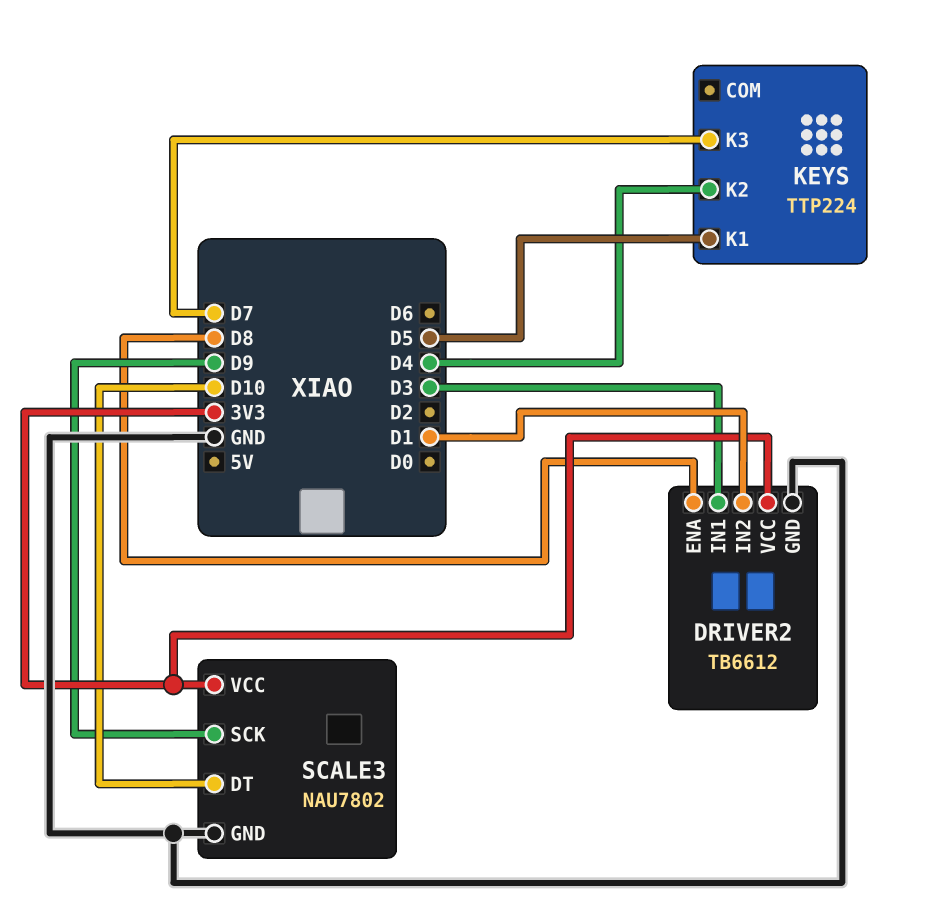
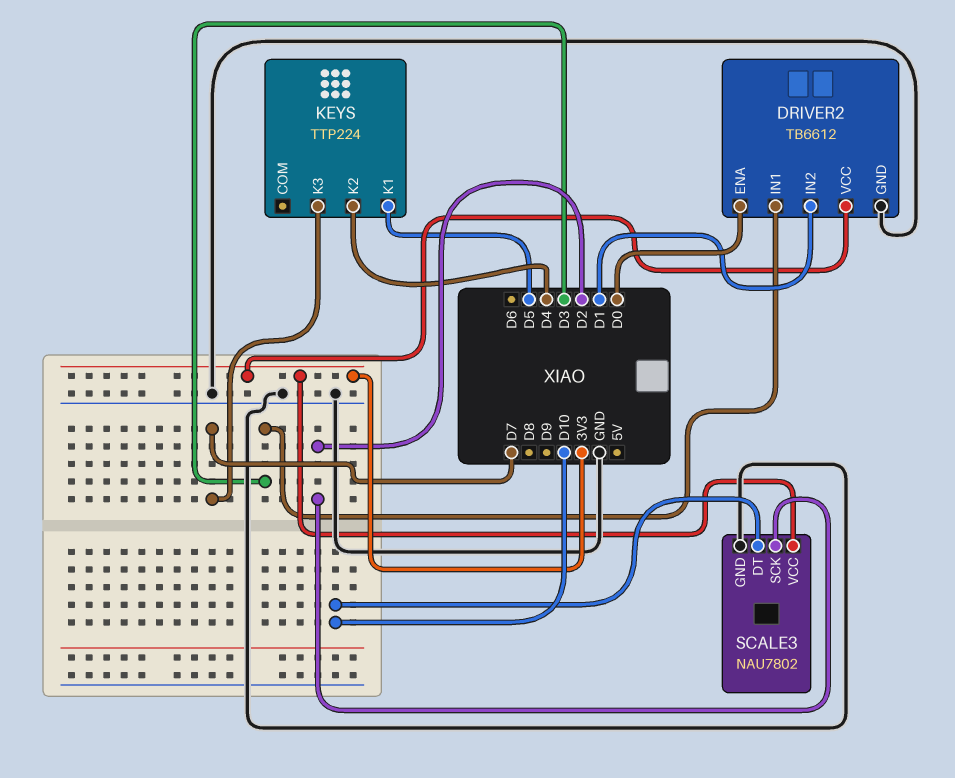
DRIVER2 pin ENA: D8 -> D0
SCALE3 pin SCK: D9 -> D2

